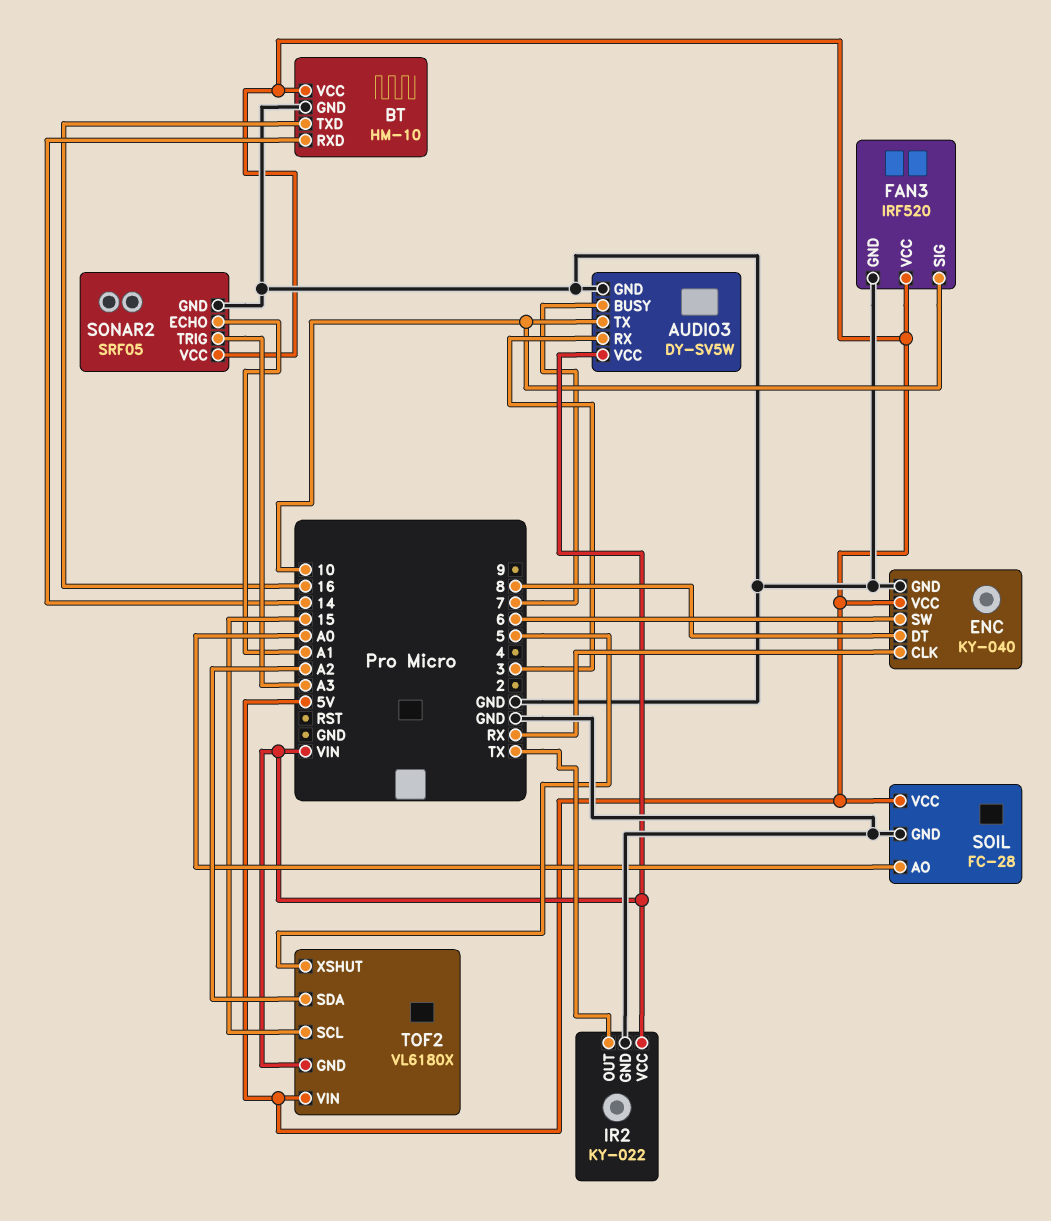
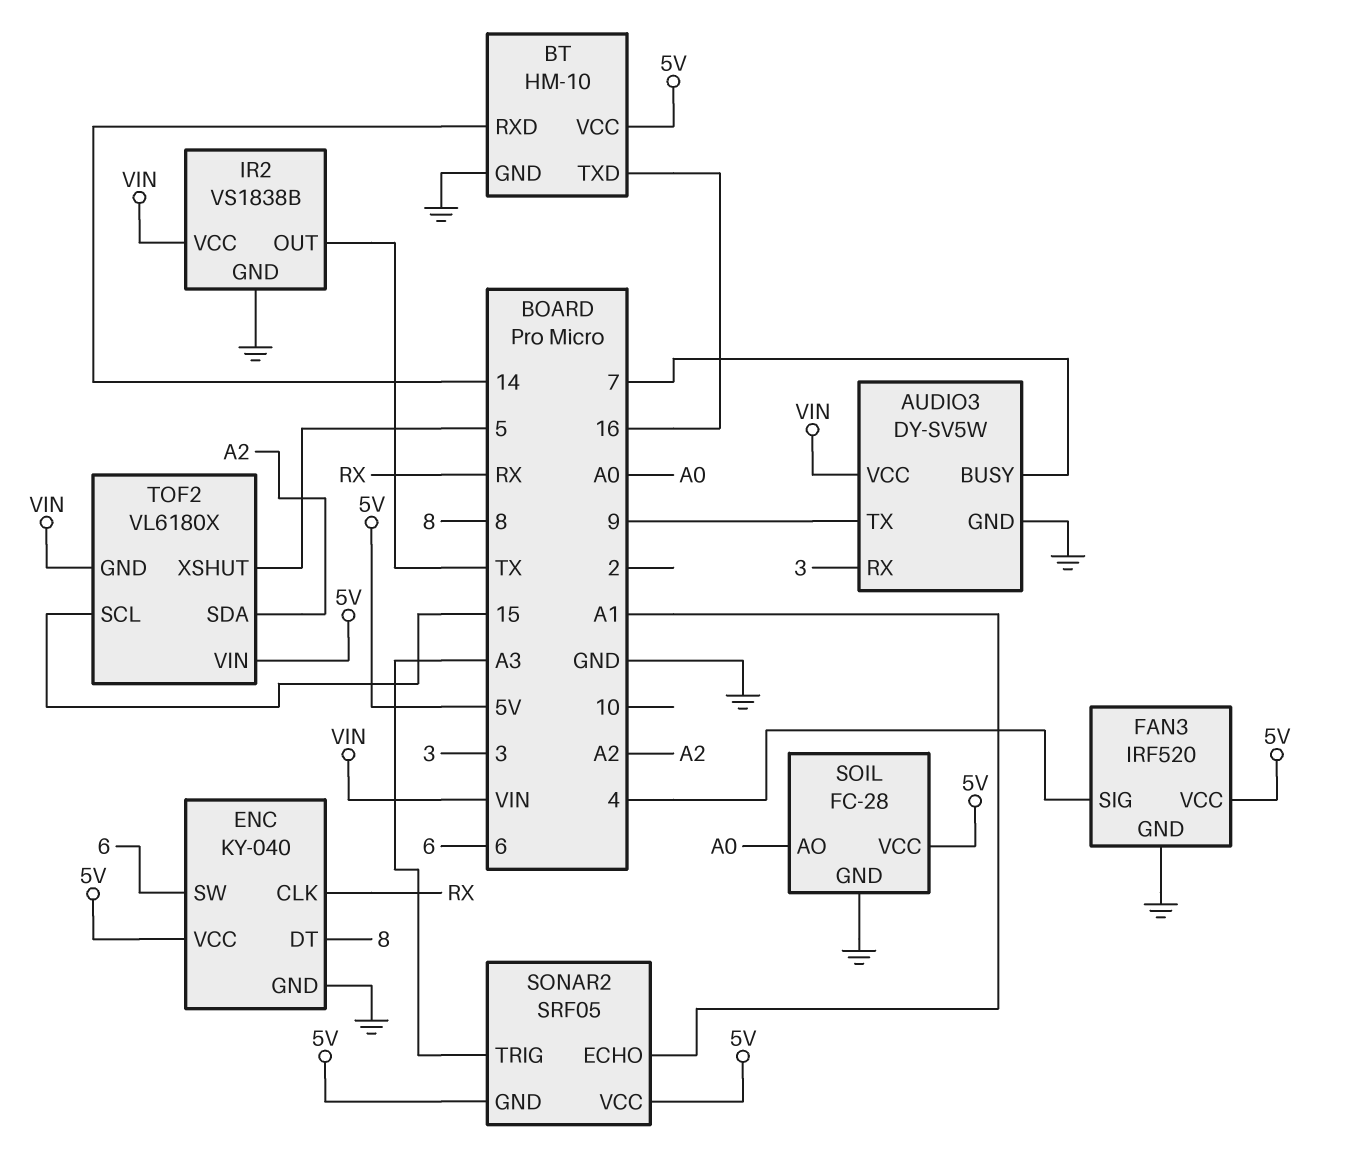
AUDIO3 pin TX: 10 -> 9
FAN3 pin SIG: 10 -> 4
IR2: KY-022 -> VS1838B
SONAR2 pin GND: GND -> 5V

